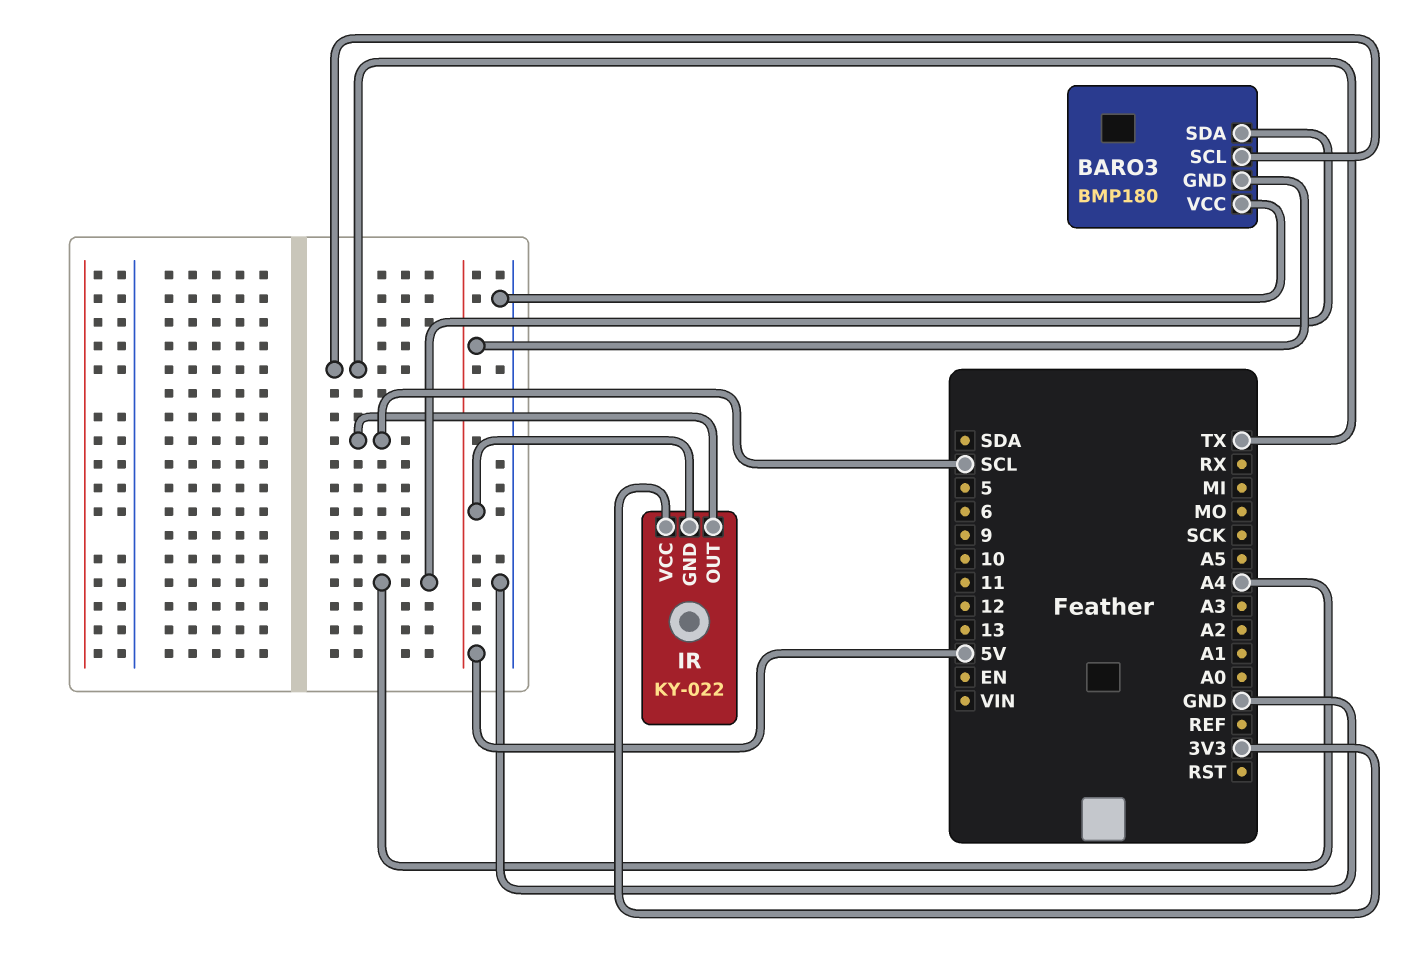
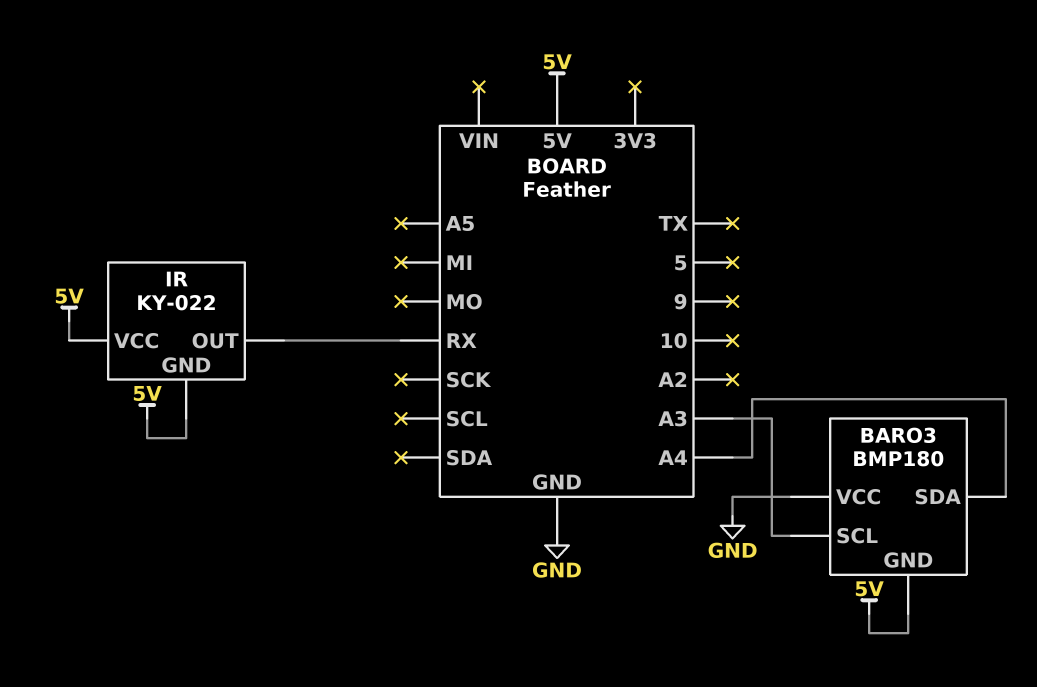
BARO3 pin SCL: TX -> A3
IR pin OUT: SCL -> RX
IR pin VCC: 3V3 -> 5V

